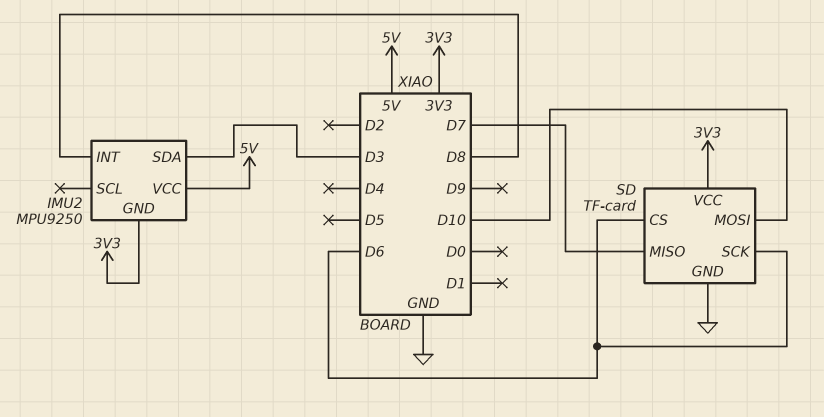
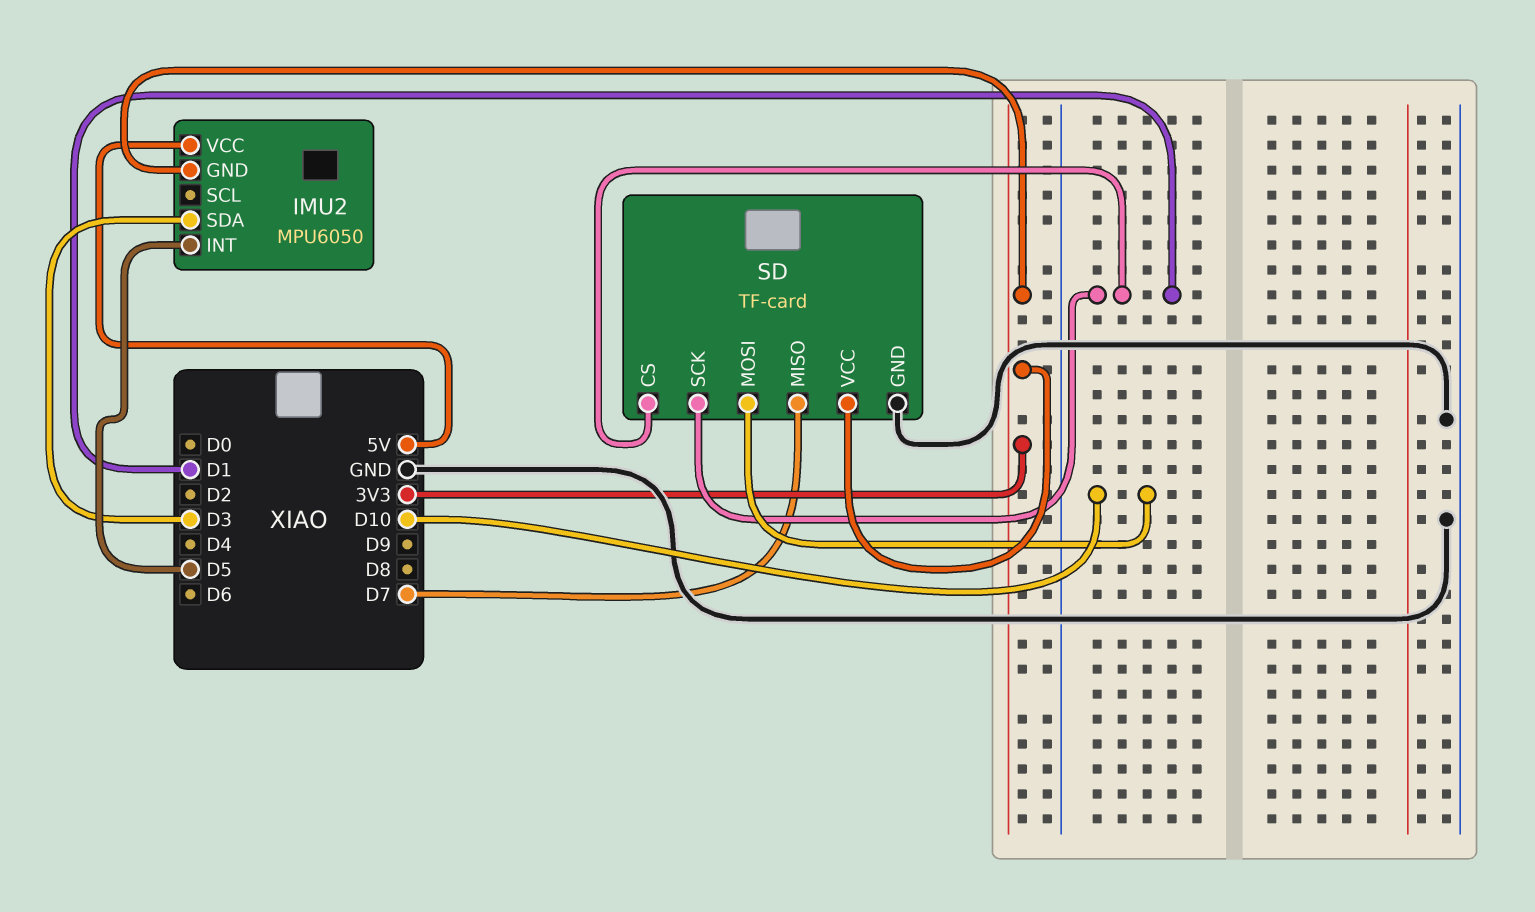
IMU2: MPU9250 -> MPU6050
IMU2 pin INT: D8 -> D5
SD pin CS: D6 -> D1
SD pin SCK: D6 -> D1

